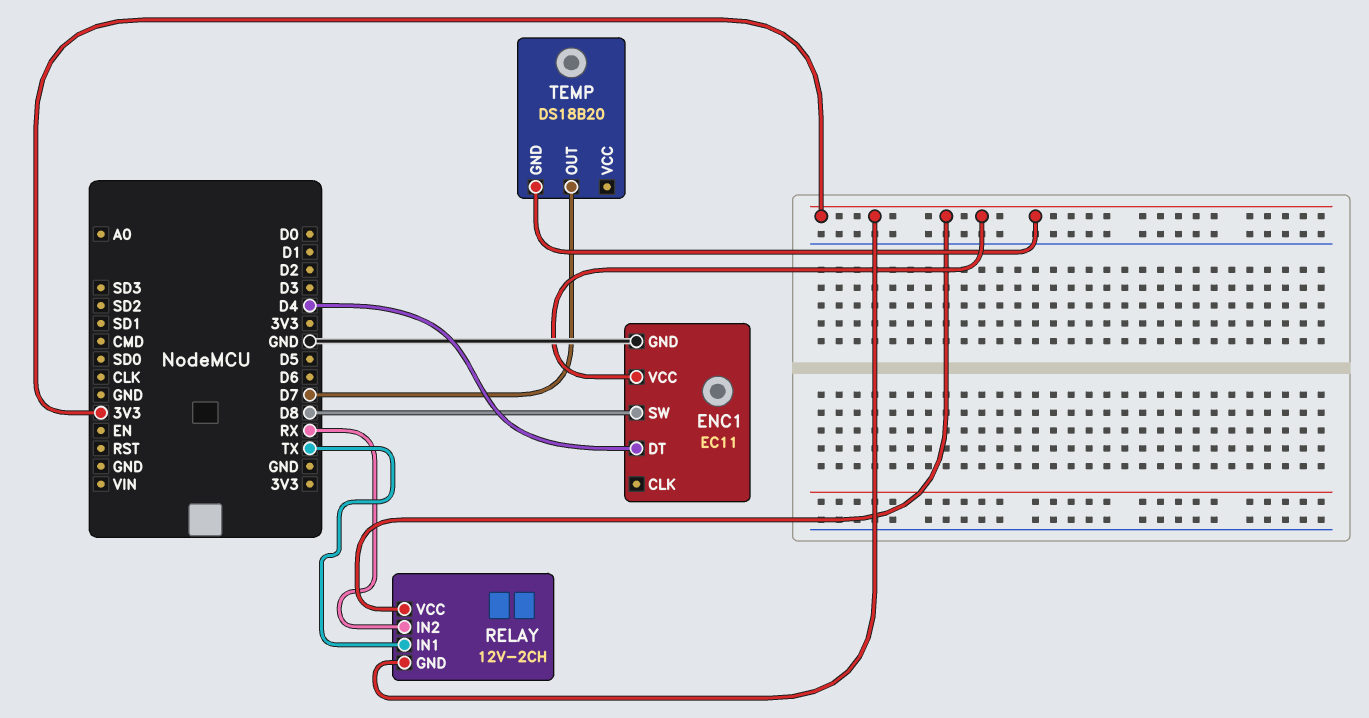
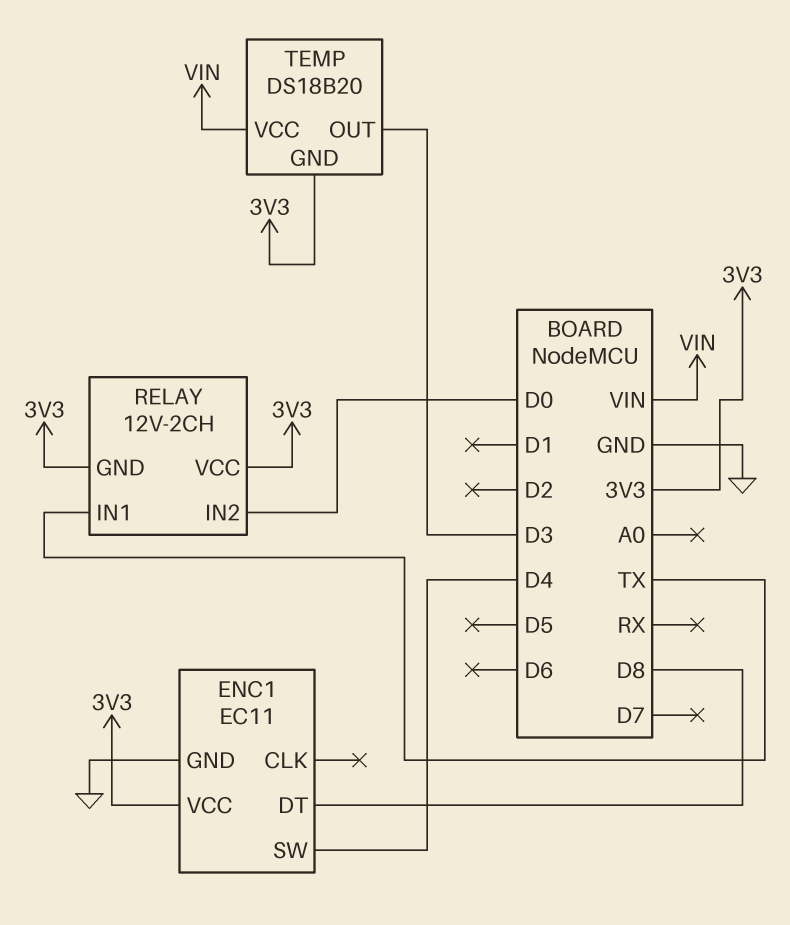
ENC1 pin DT: D4 -> D8
ENC1 pin SW: D8 -> D4
RELAY pin IN2: RX -> D0
TEMP pin OUT: D7 -> D3
TEMP pin VCC: none -> VIN

